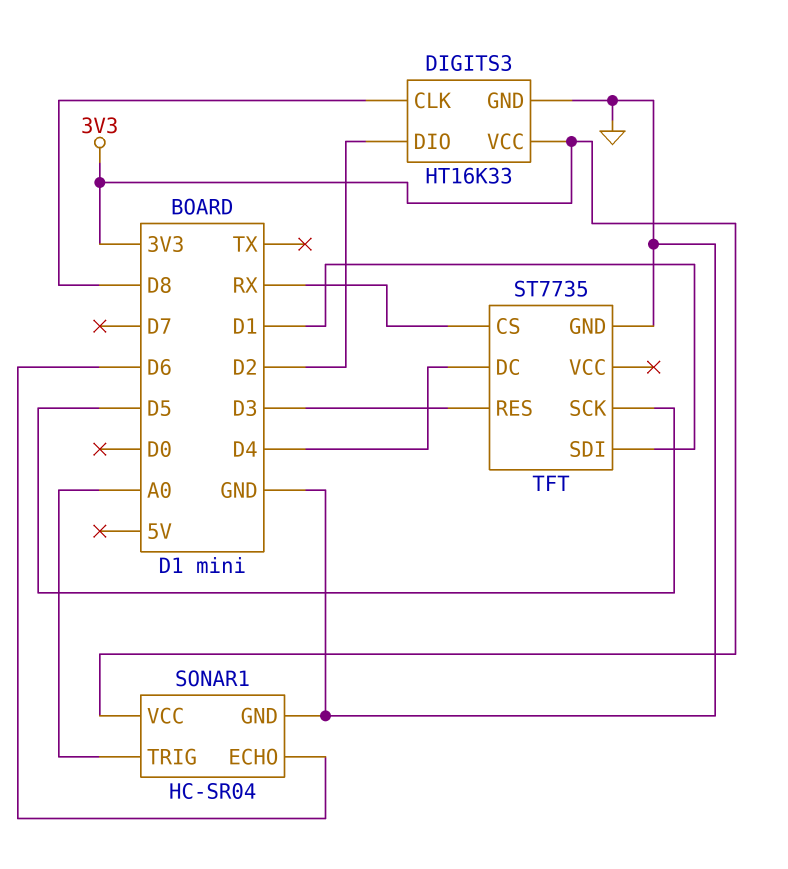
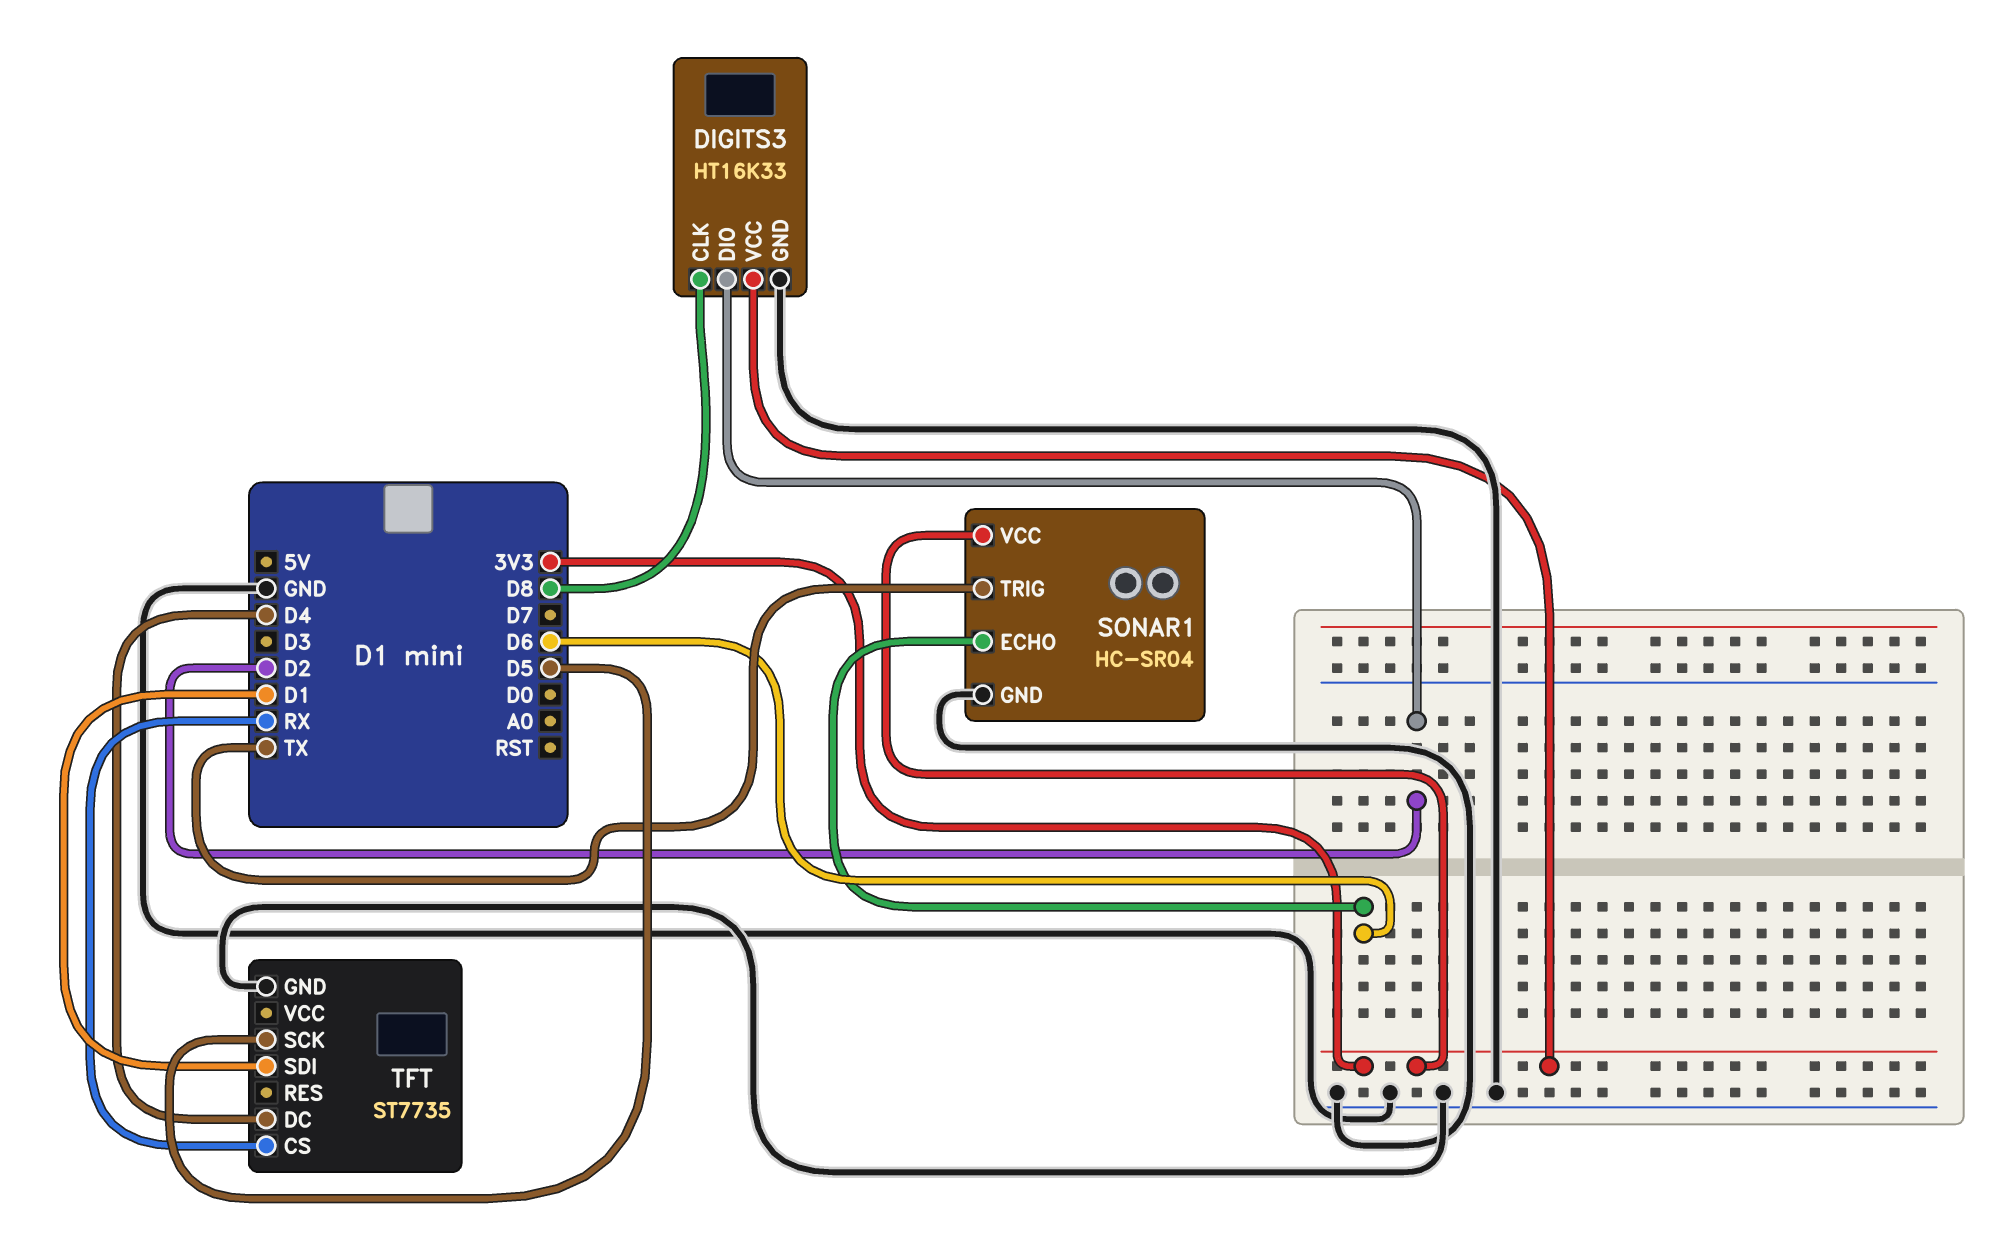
SONAR1 pin TRIG: A0 -> TX
TFT pin RES: D3 -> none

